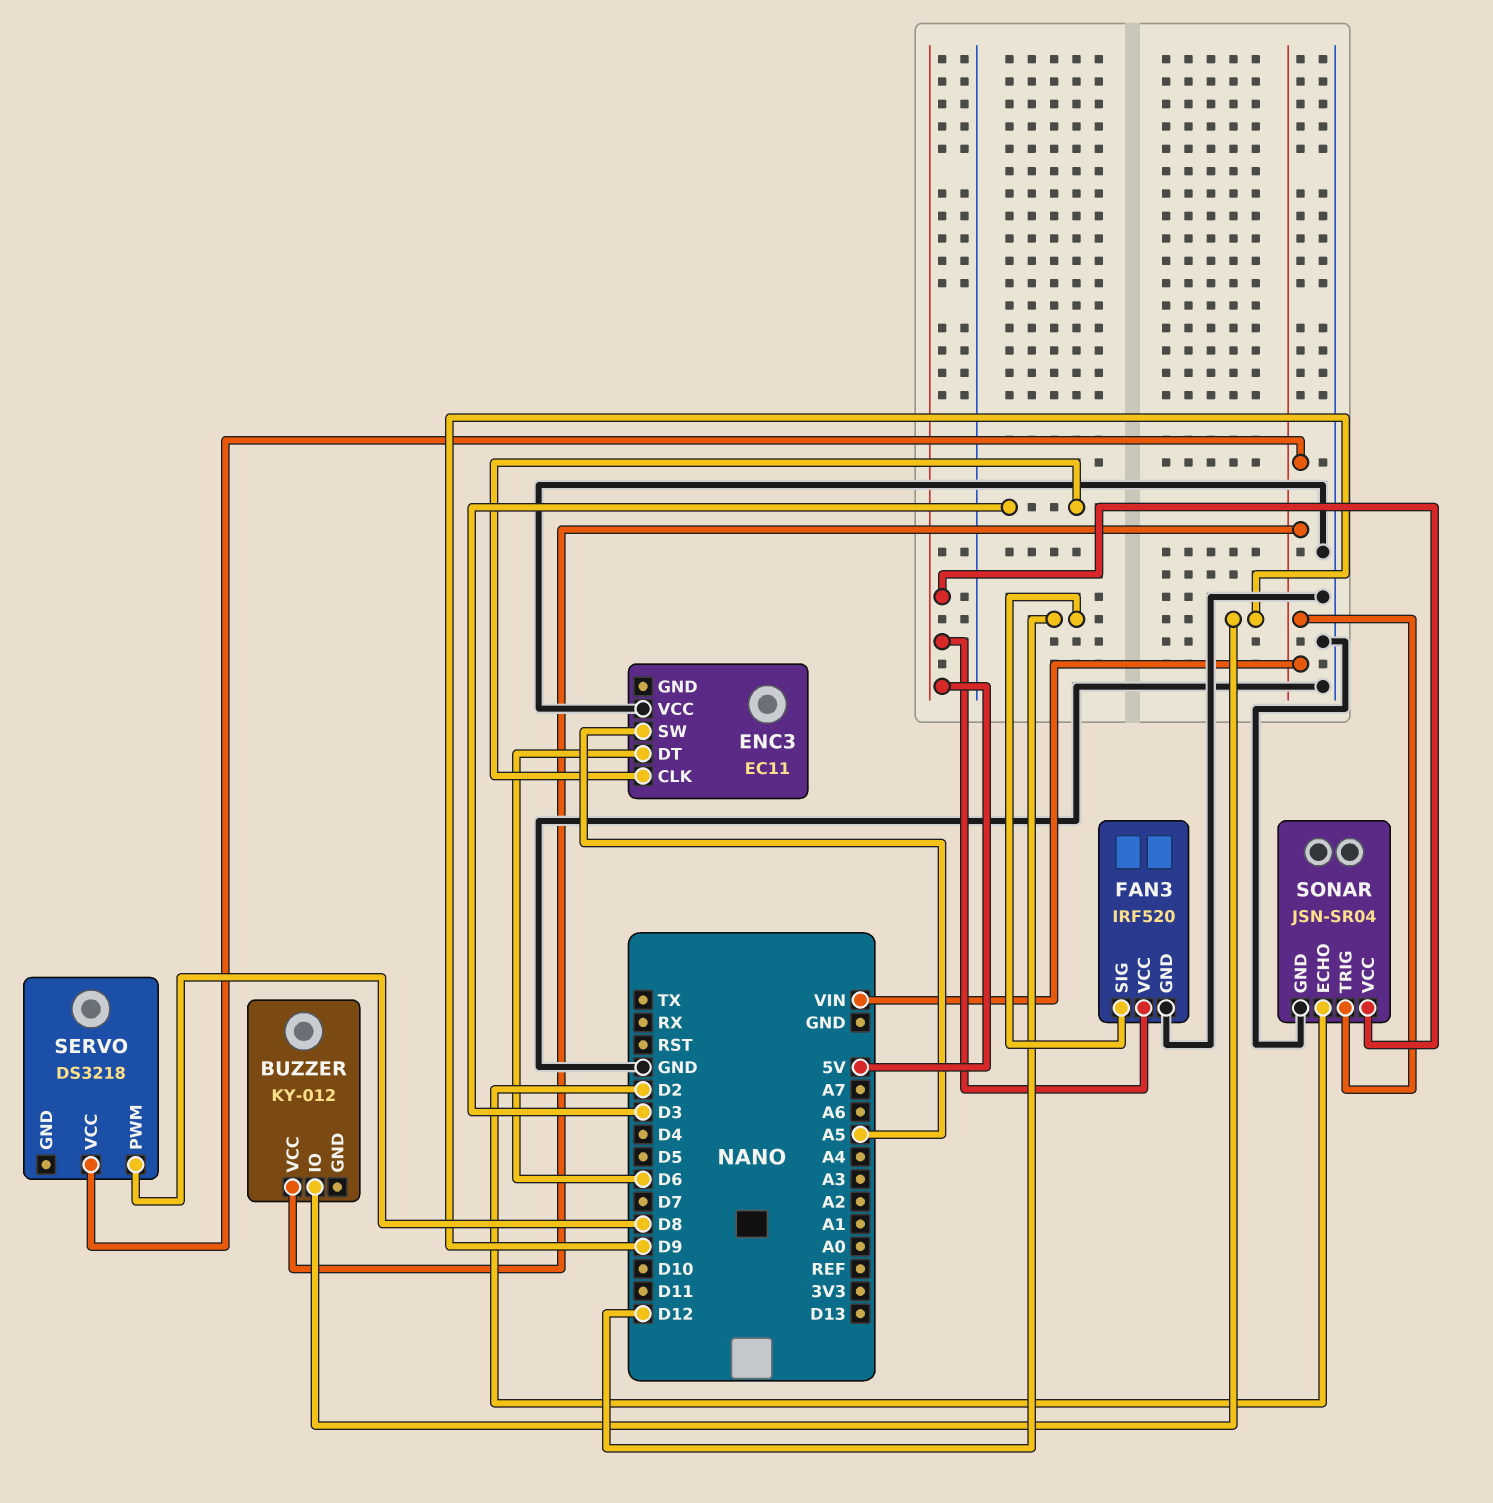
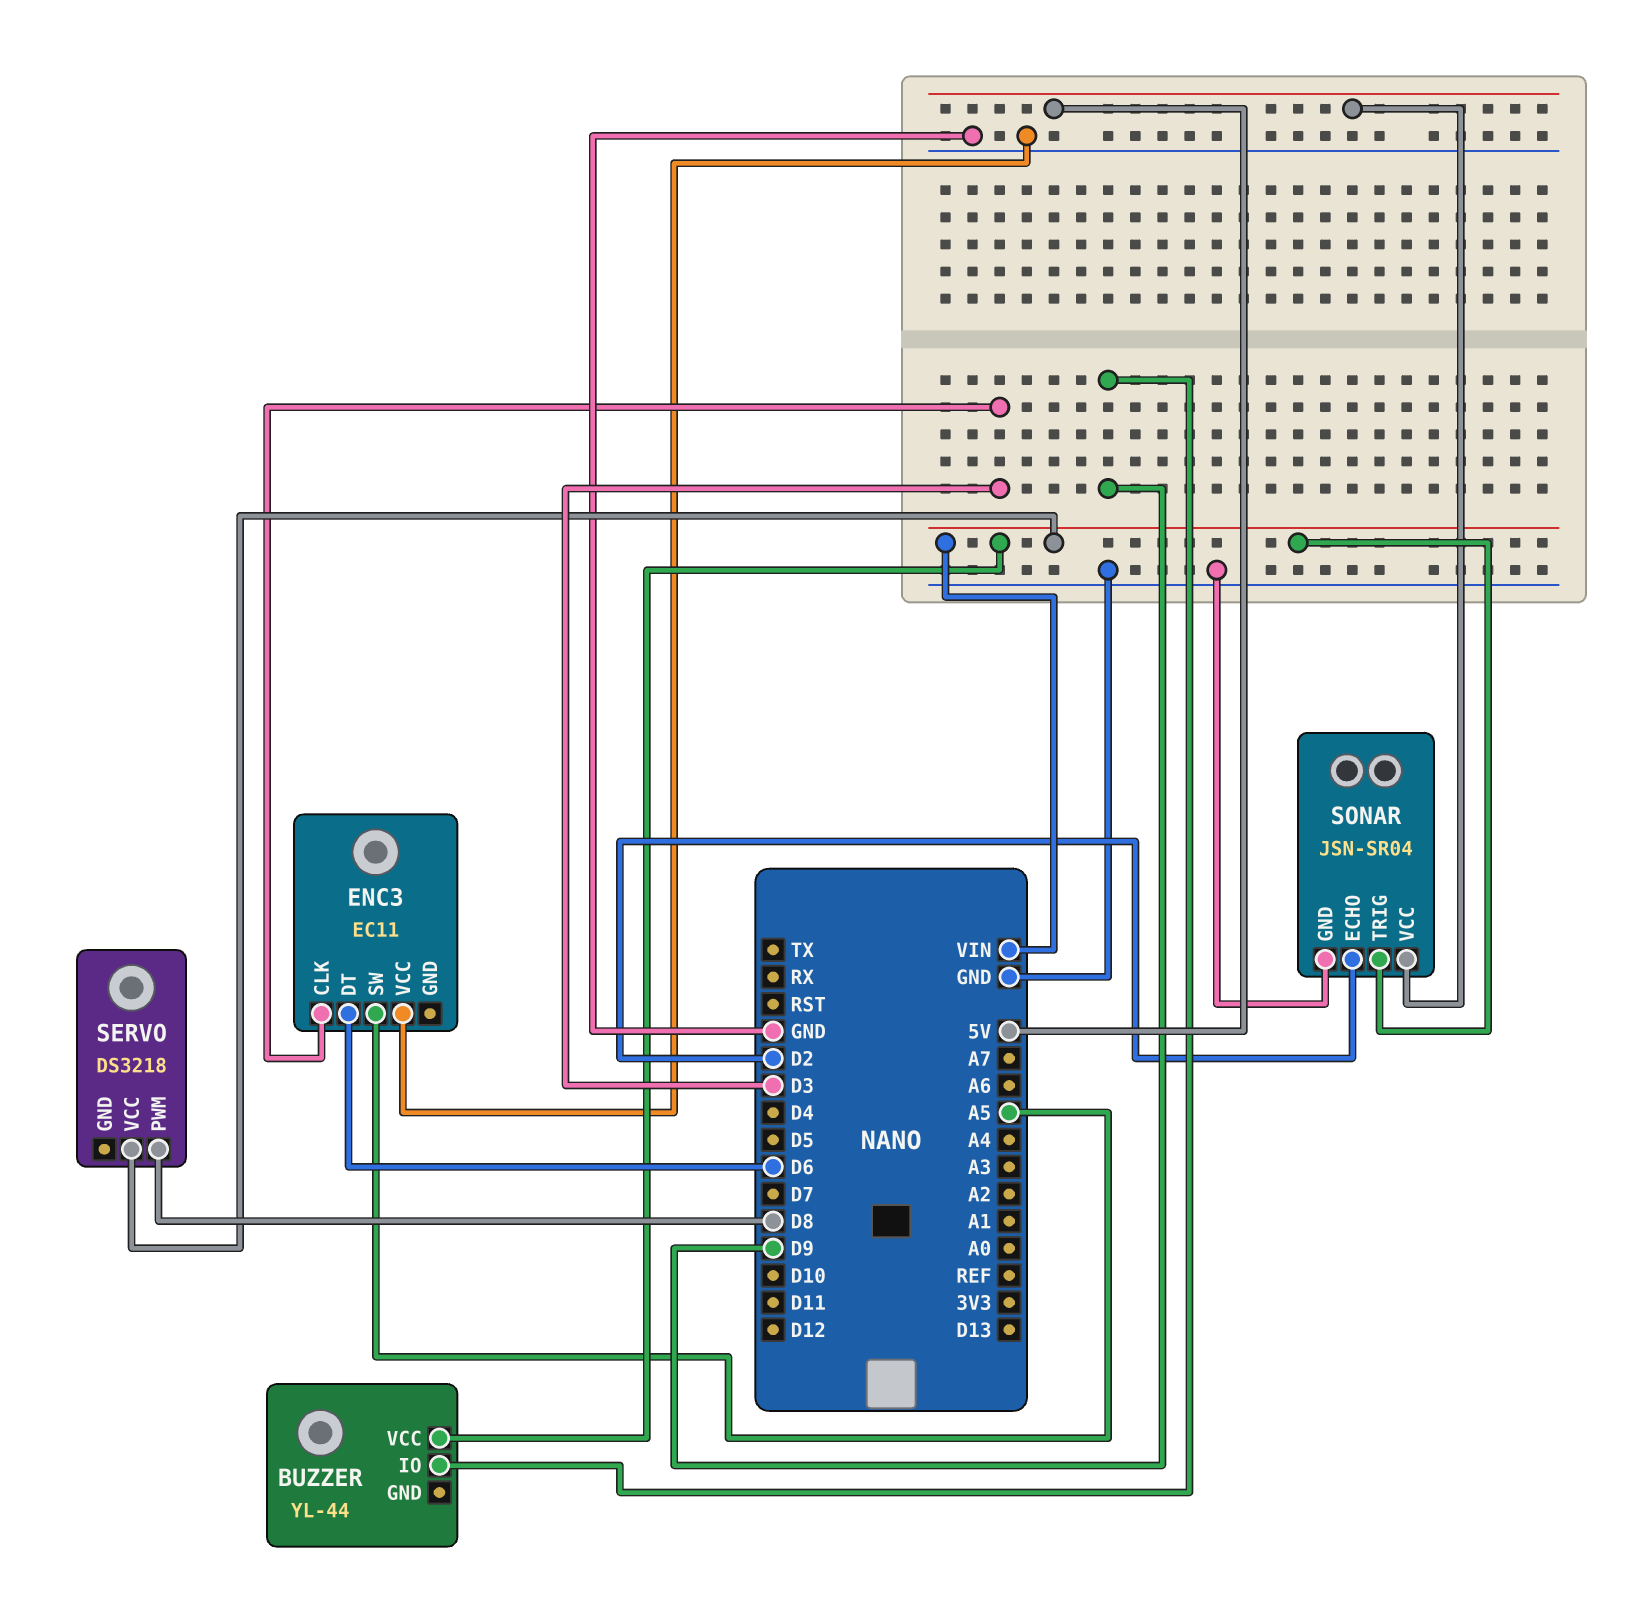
BUZZER: KY-012 -> YL-44
FAN3: IRF520 -> none
FAN3 pin GND: GND -> none
FAN3 pin SIG: D12 -> none
FAN3 pin VCC: 5V -> none

